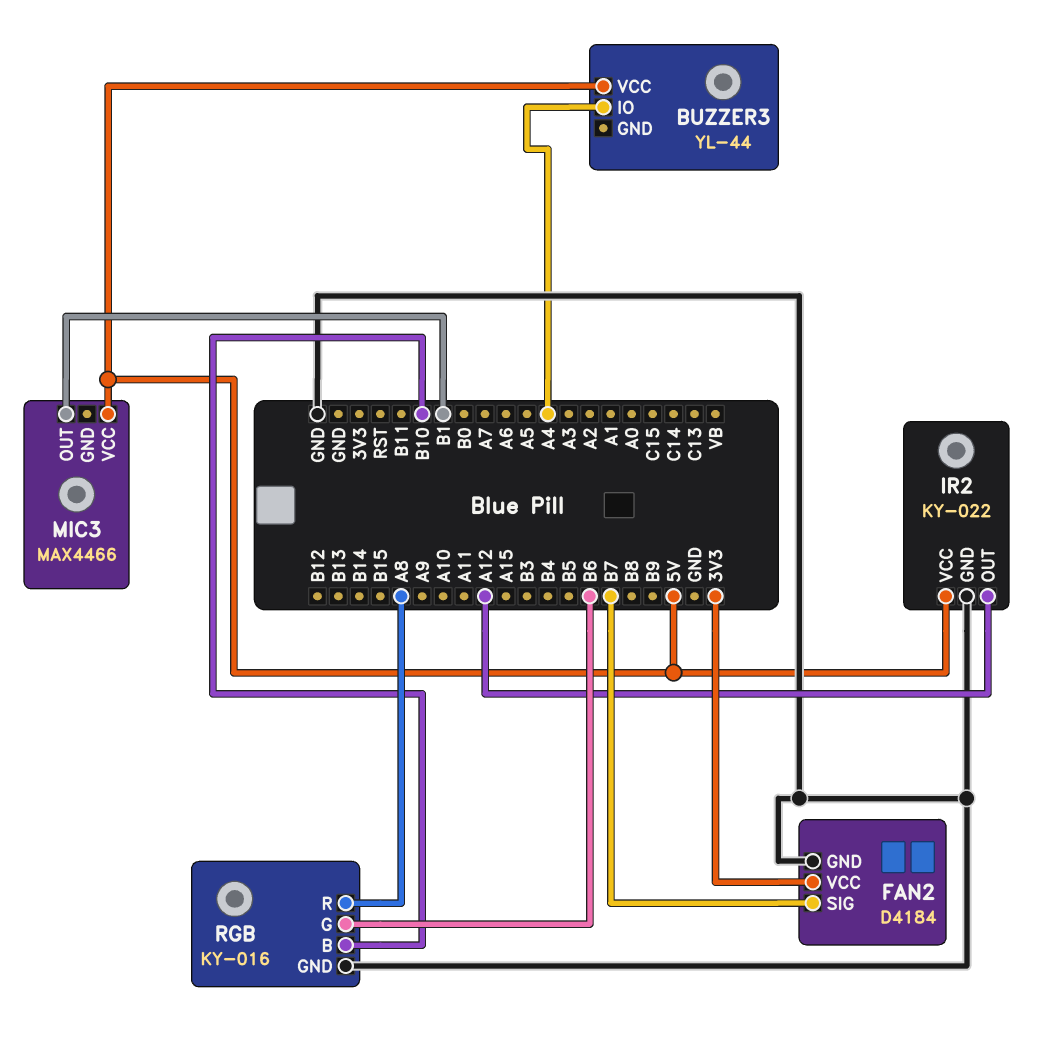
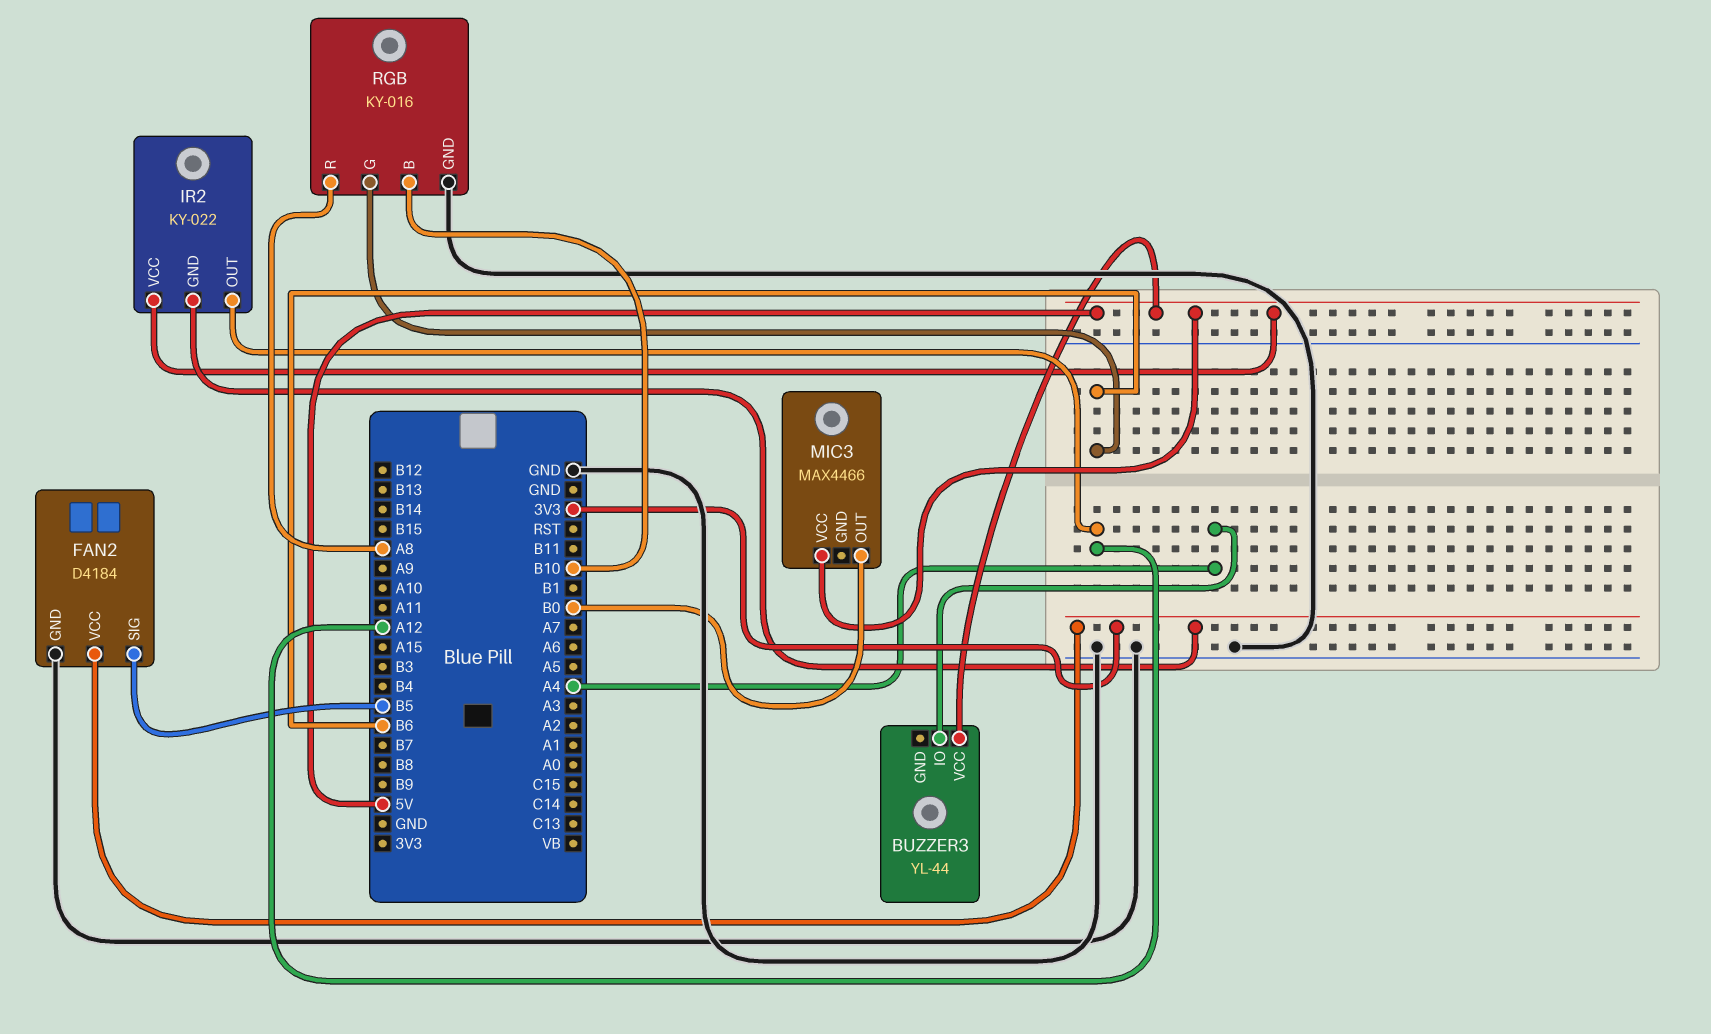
FAN2 pin SIG: B7 -> B5
IR2 pin GND: GND -> 3V3
MIC3 pin OUT: B1 -> B0

